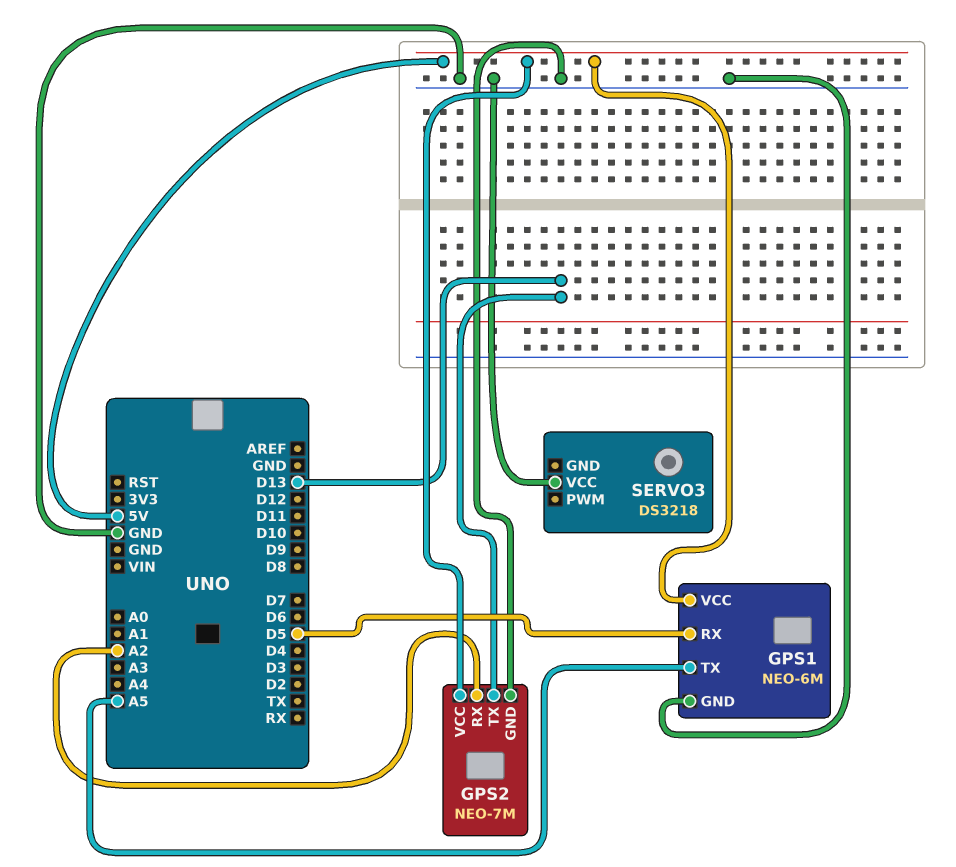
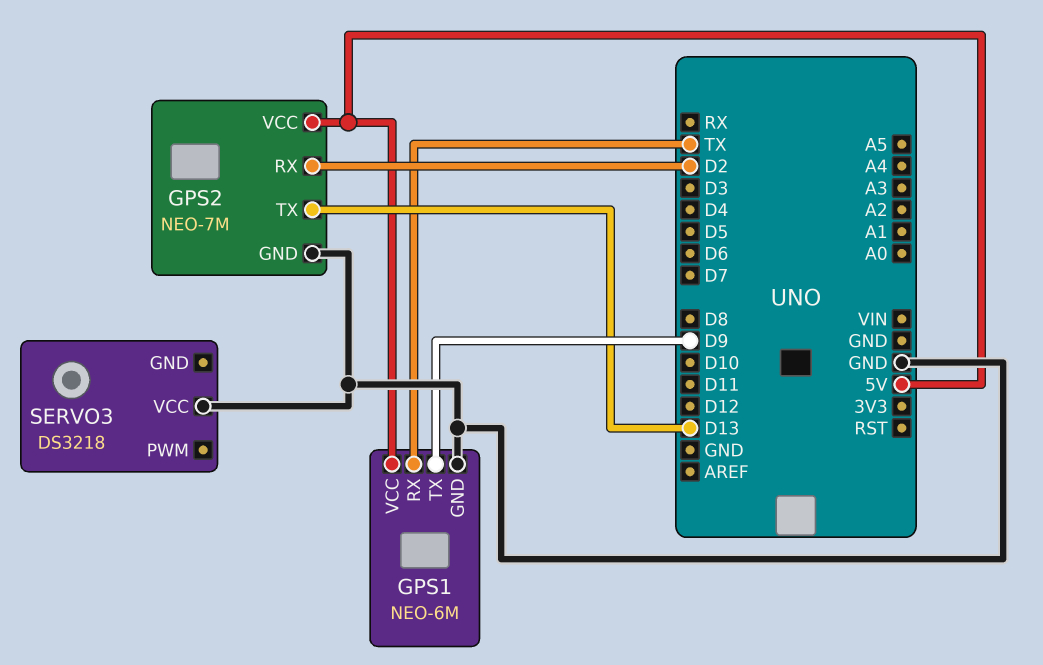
GPS1 pin RX: D5 -> TX
GPS1 pin TX: A5 -> D9
GPS2 pin RX: A2 -> D2

